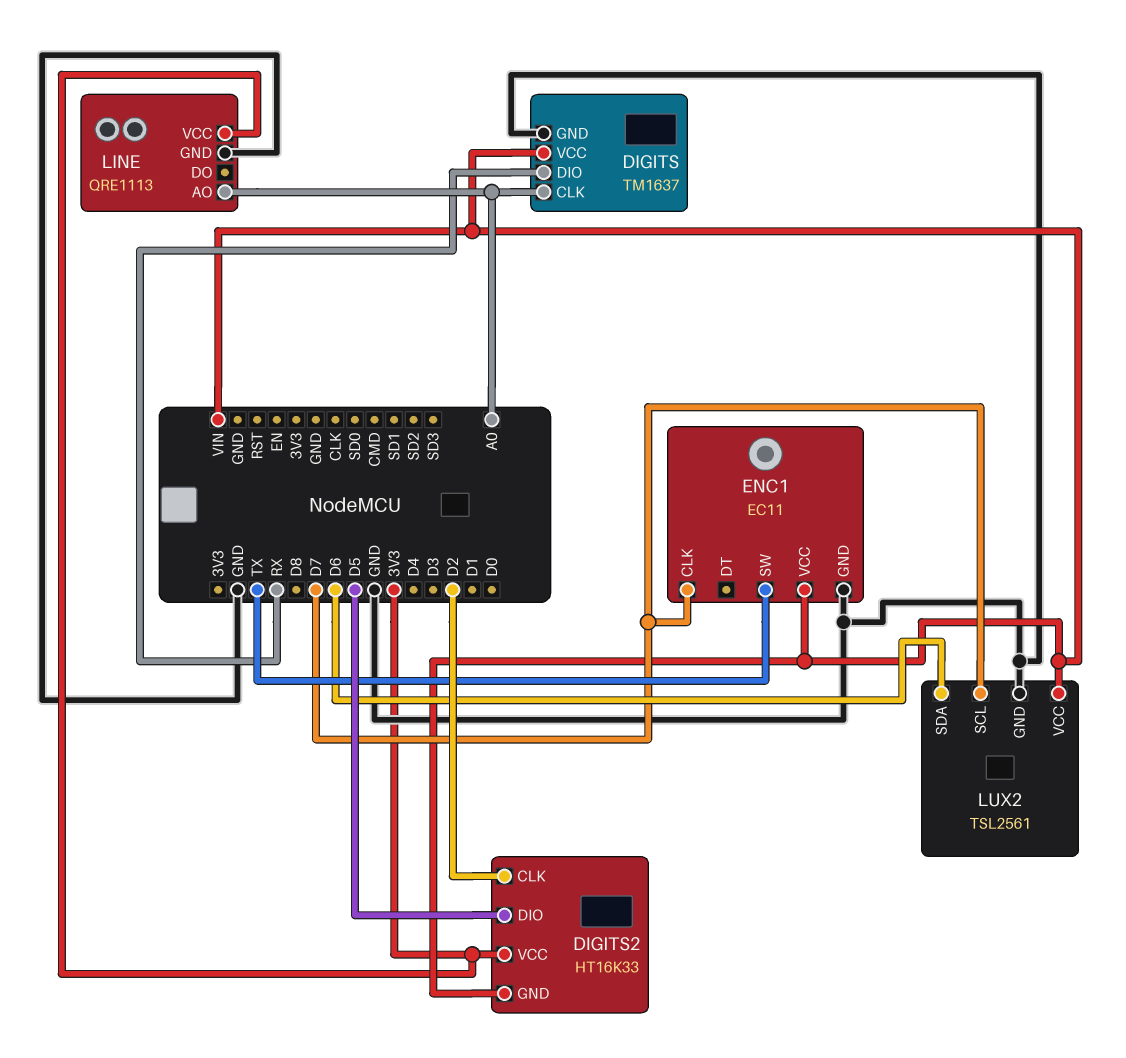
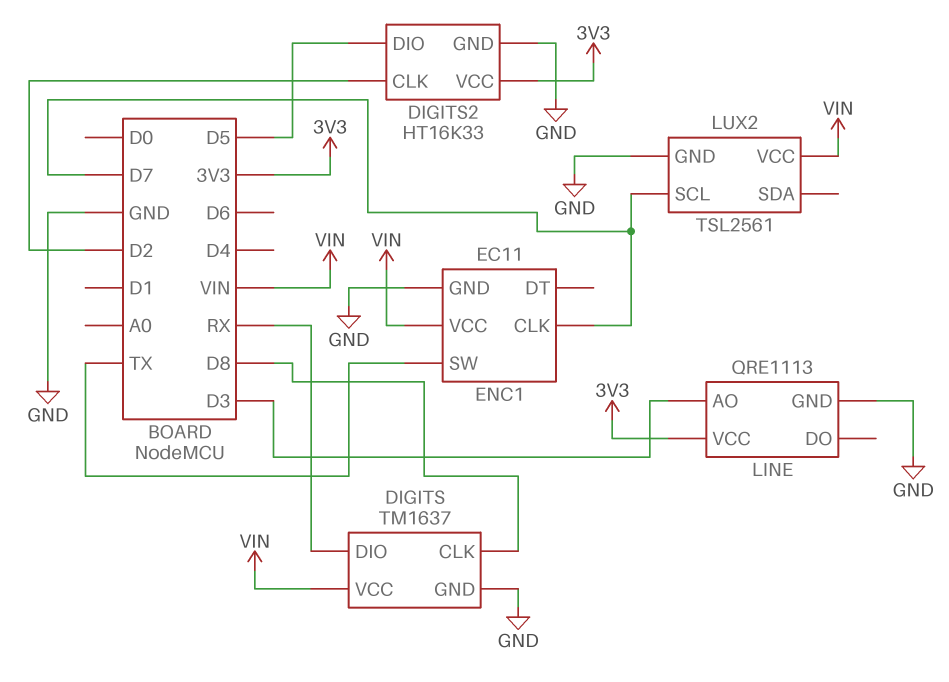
DIGITS pin CLK: A0 -> D8
DIGITS2 pin GND: VIN -> GND
LINE pin AO: A0 -> D3
LUX2 pin SDA: D6 -> none

